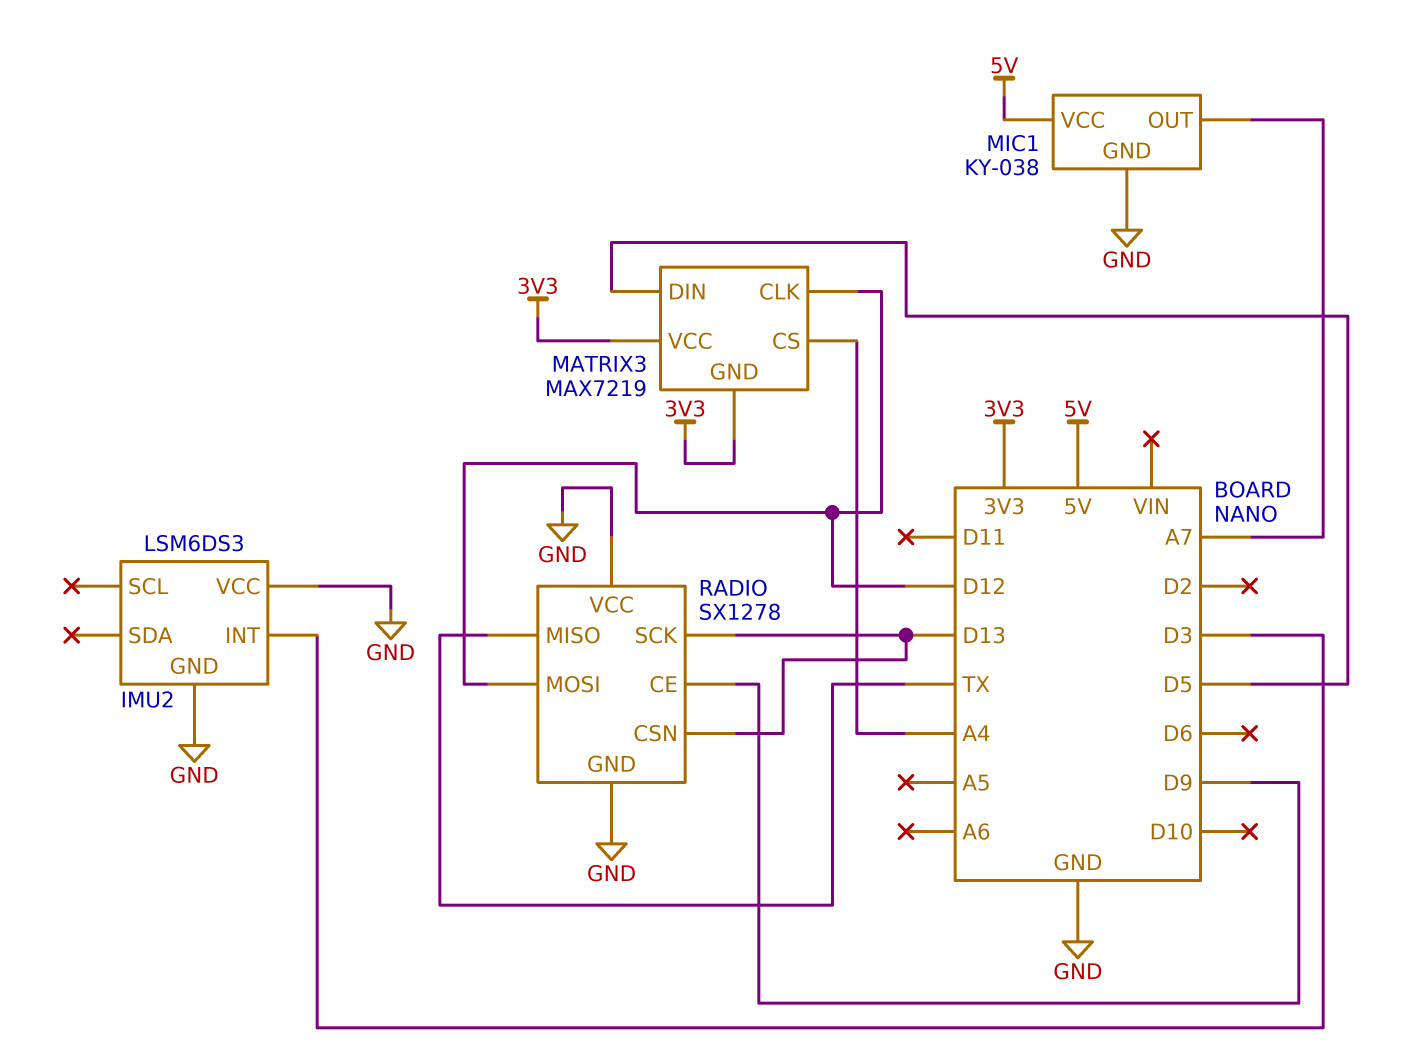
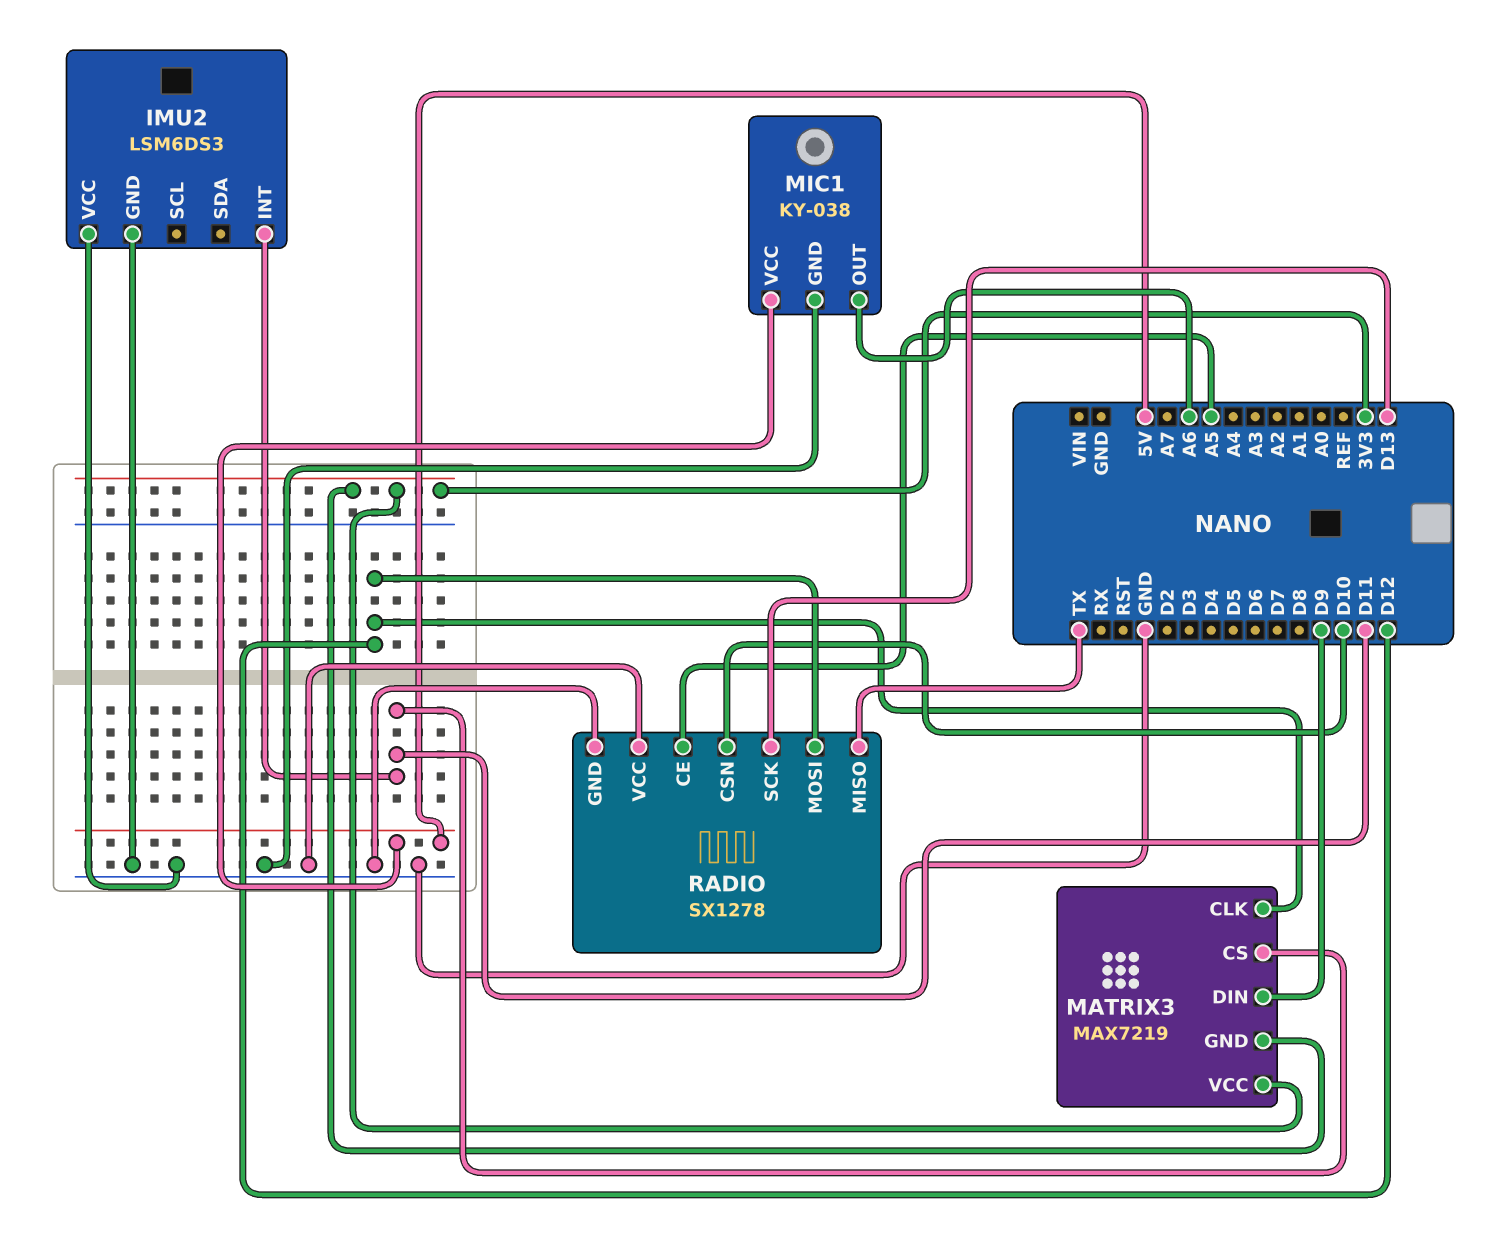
IMU2 pin INT: D3 -> D11
MATRIX3 pin CS: A4 -> D11
MATRIX3 pin DIN: D5 -> D9
MIC1 pin OUT: A7 -> A6
RADIO pin CE: D9 -> A5
RADIO pin CSN: D13 -> D10

